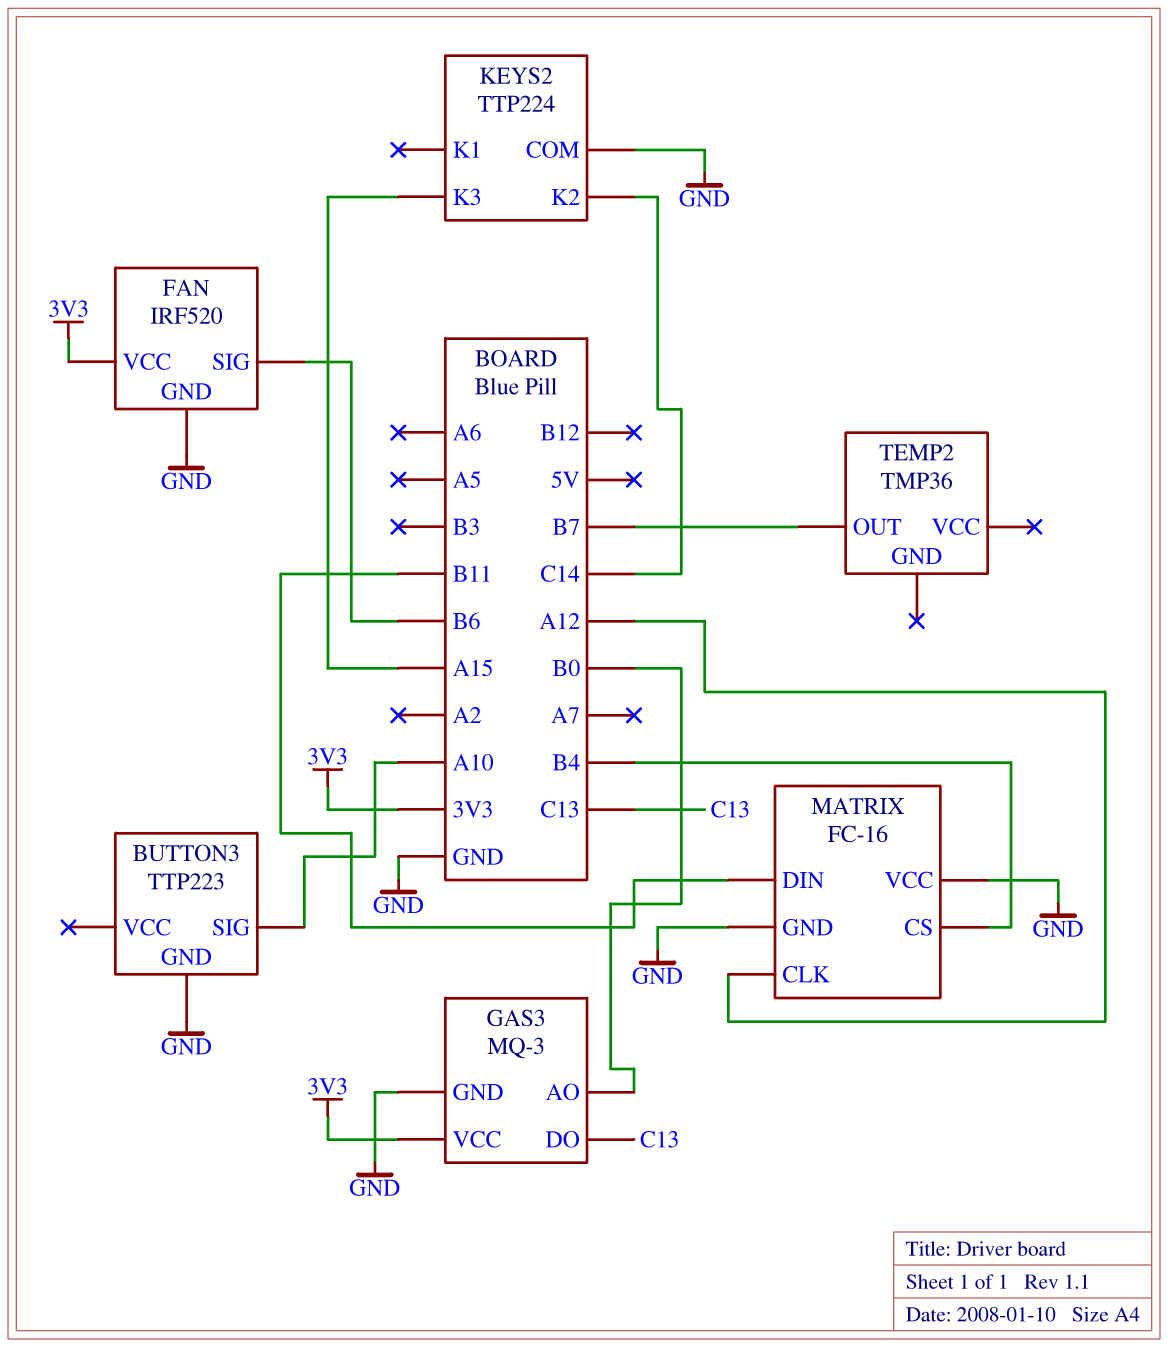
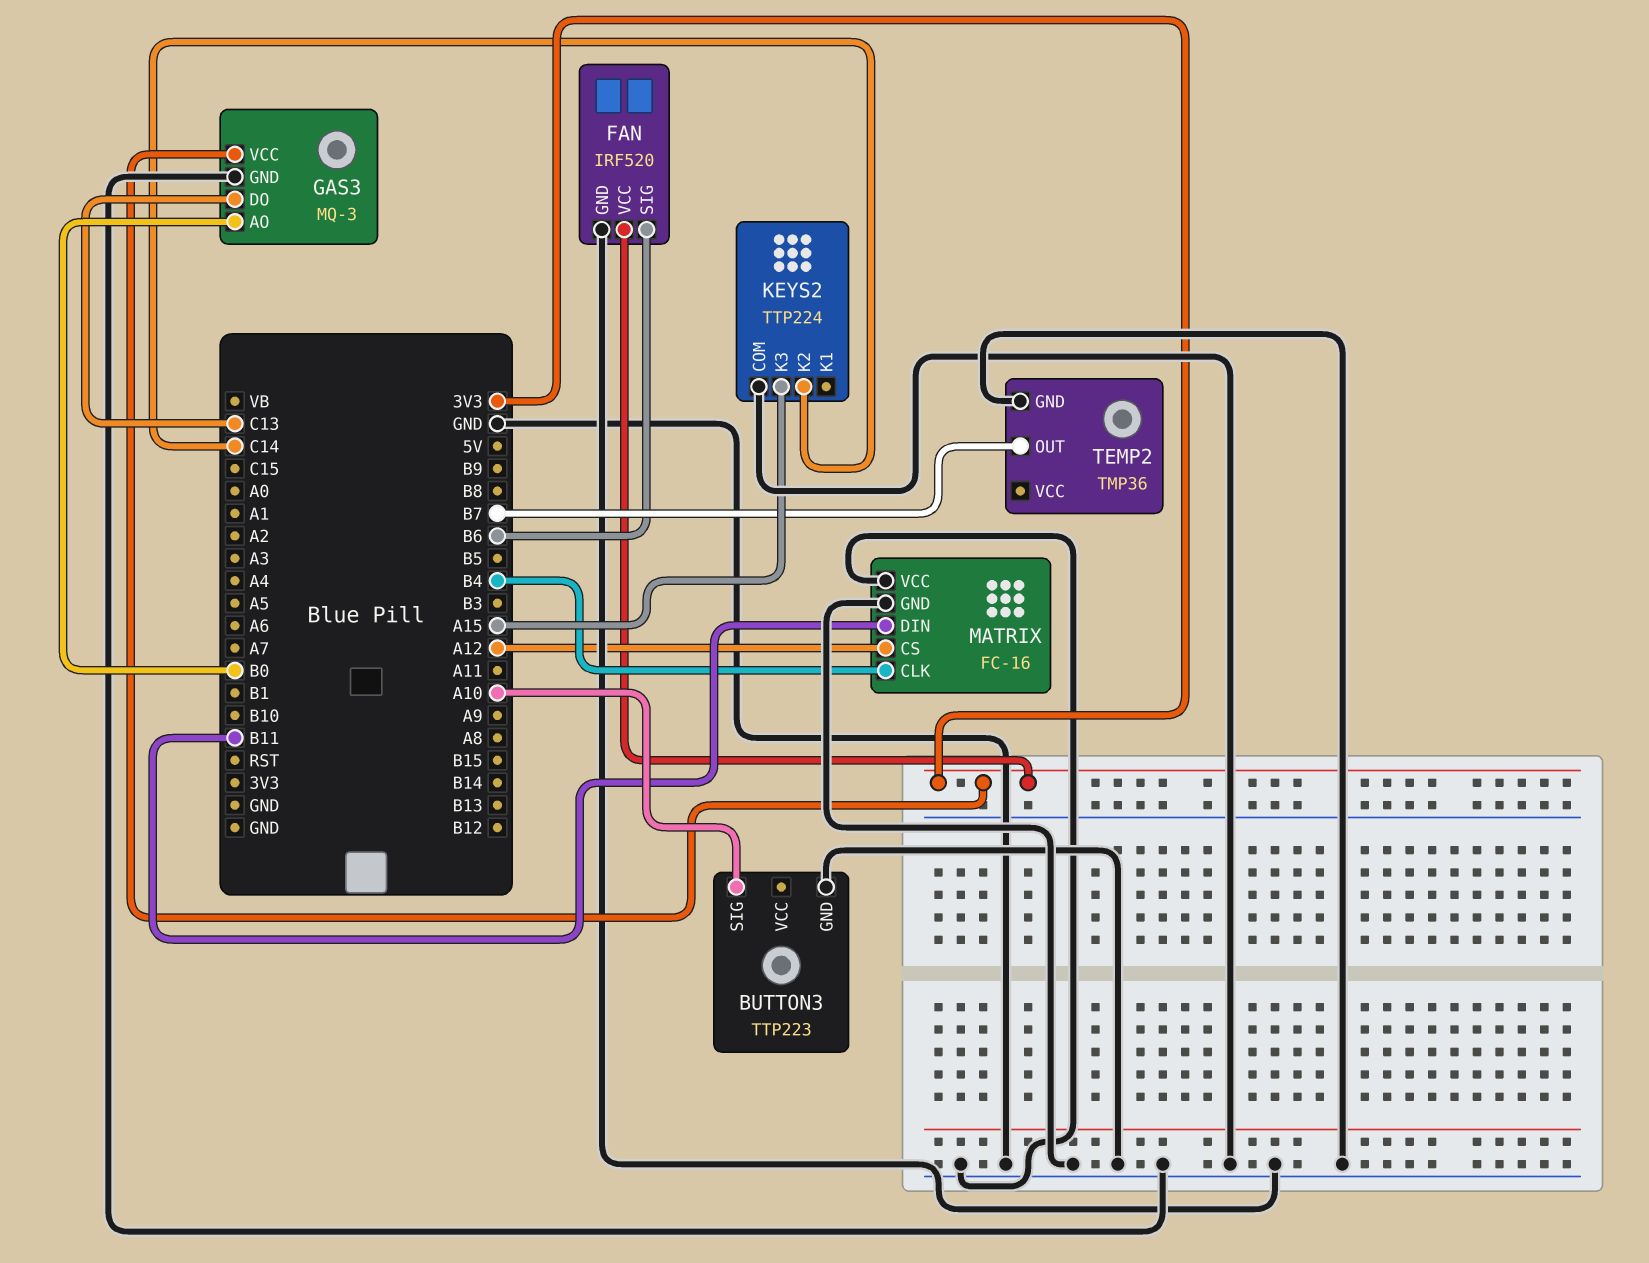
MATRIX pin CLK: A12 -> B4
MATRIX pin CS: B4 -> A12
TEMP2 pin GND: none -> GND

